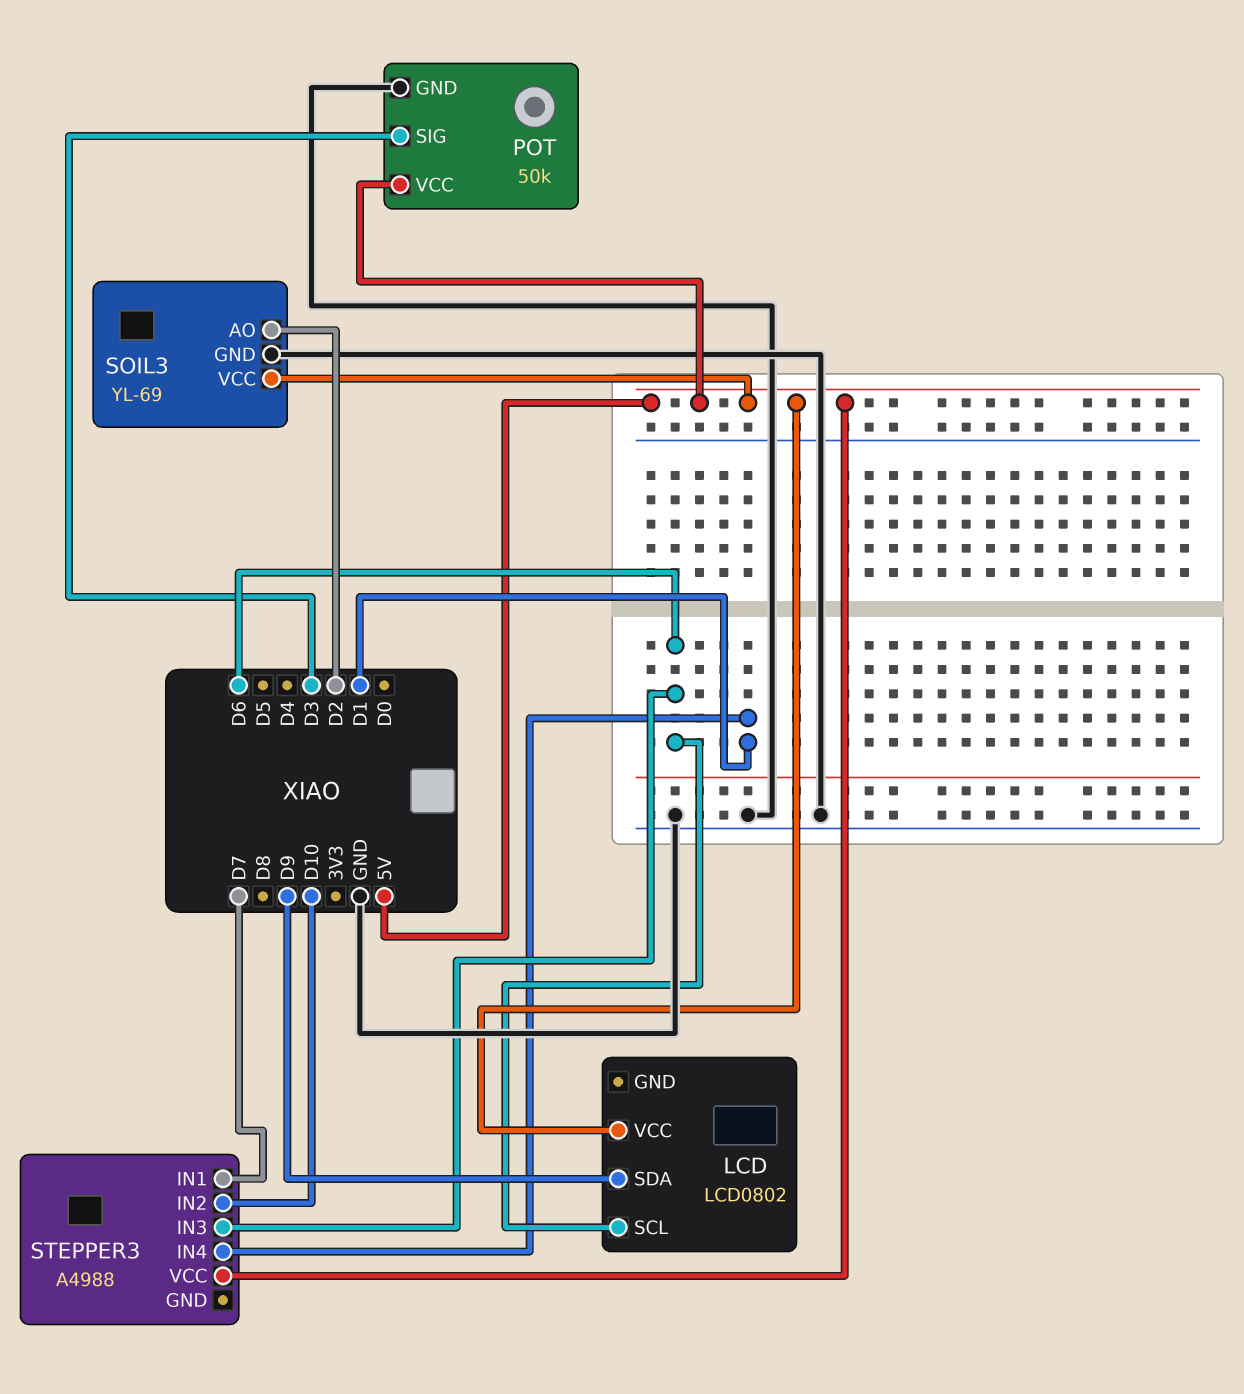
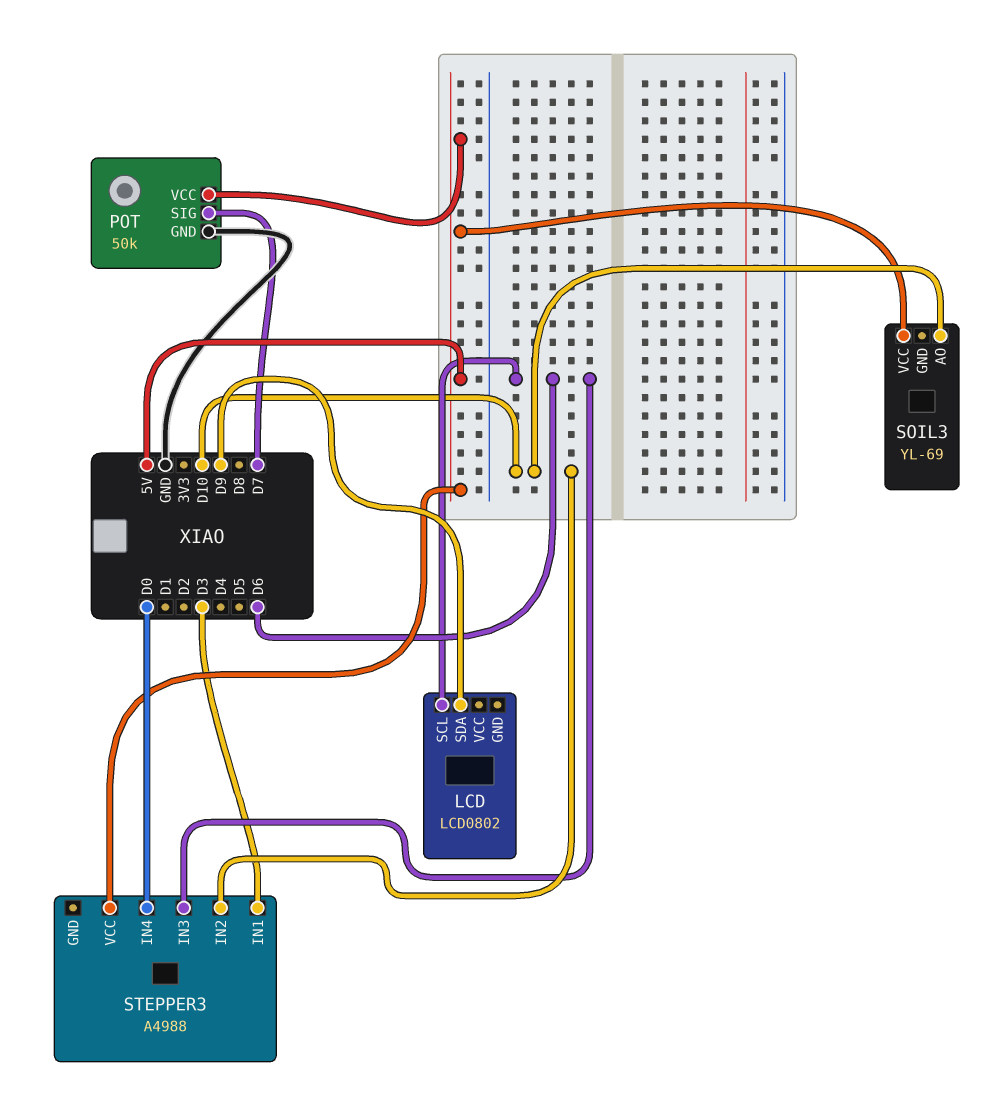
LCD pin VCC: 5V -> none
POT pin SIG: D3 -> D7
SOIL3 pin AO: D2 -> D10
SOIL3 pin GND: GND -> none
STEPPER3 pin IN1: D7 -> D3
STEPPER3 pin IN4: D1 -> D0

